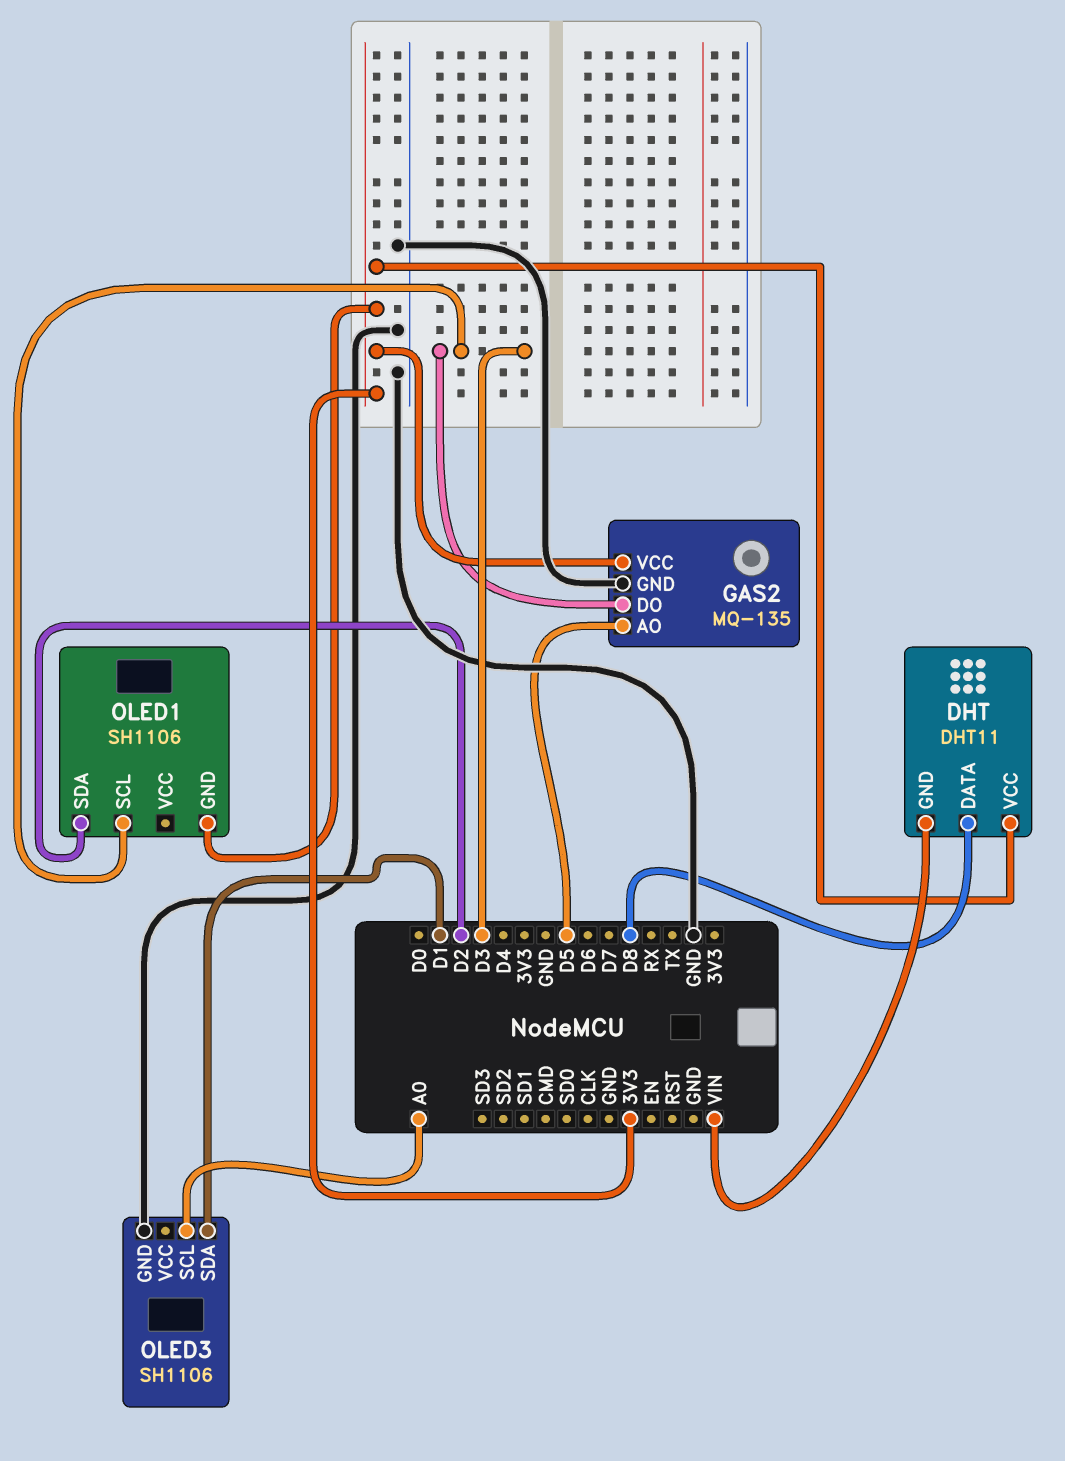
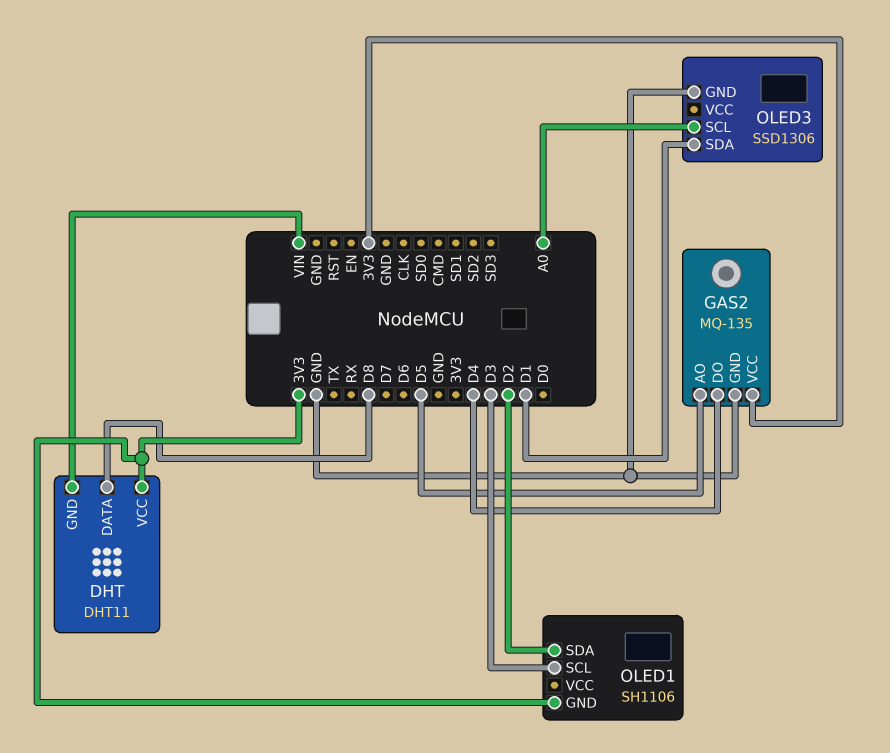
GAS2 pin DO: D3 -> D4
OLED3: SH1106 -> SSD1306

